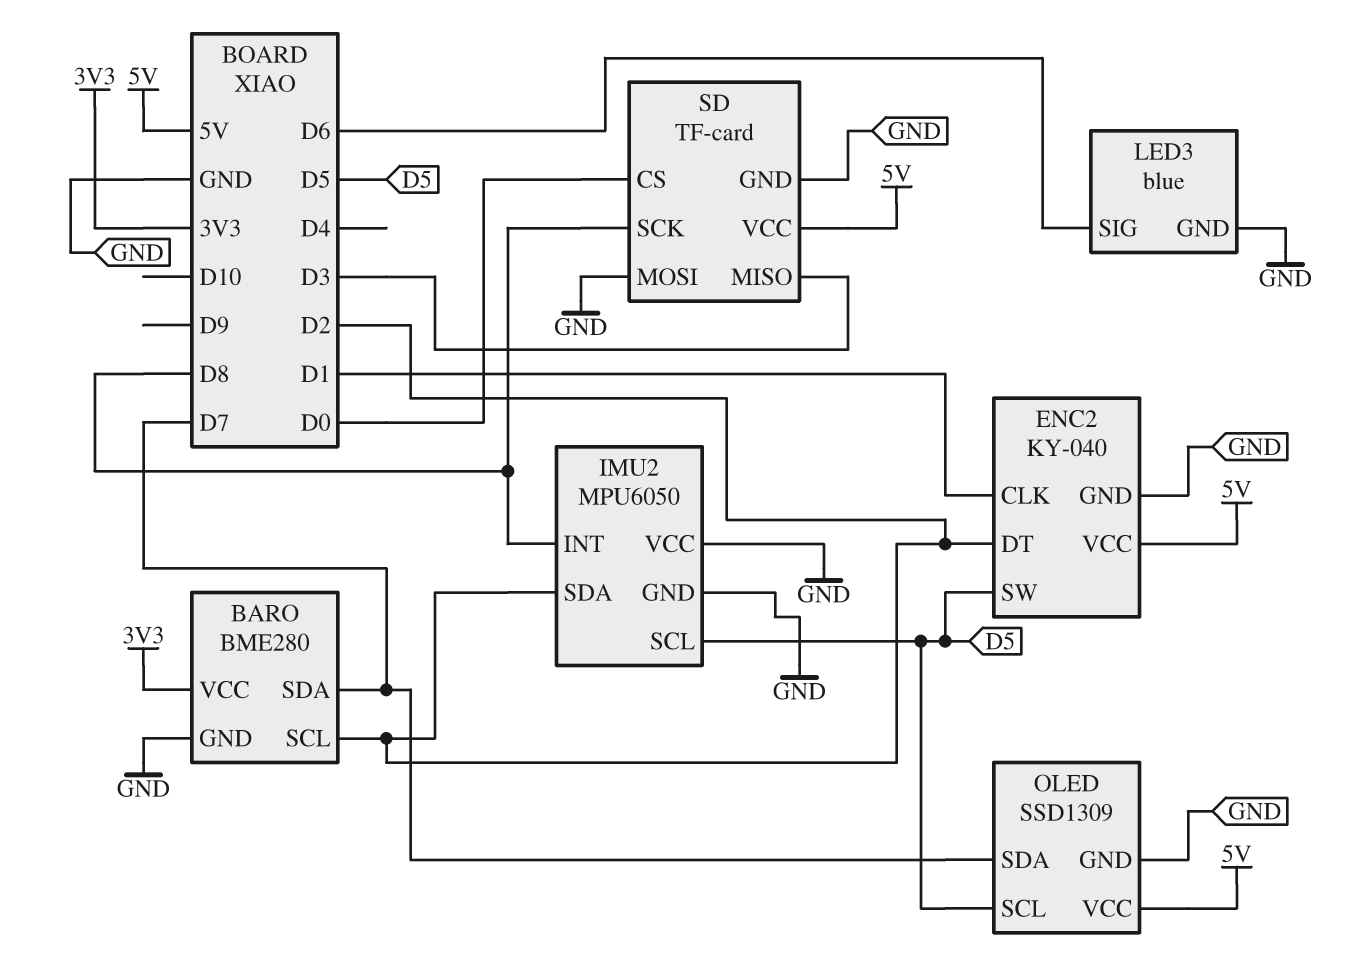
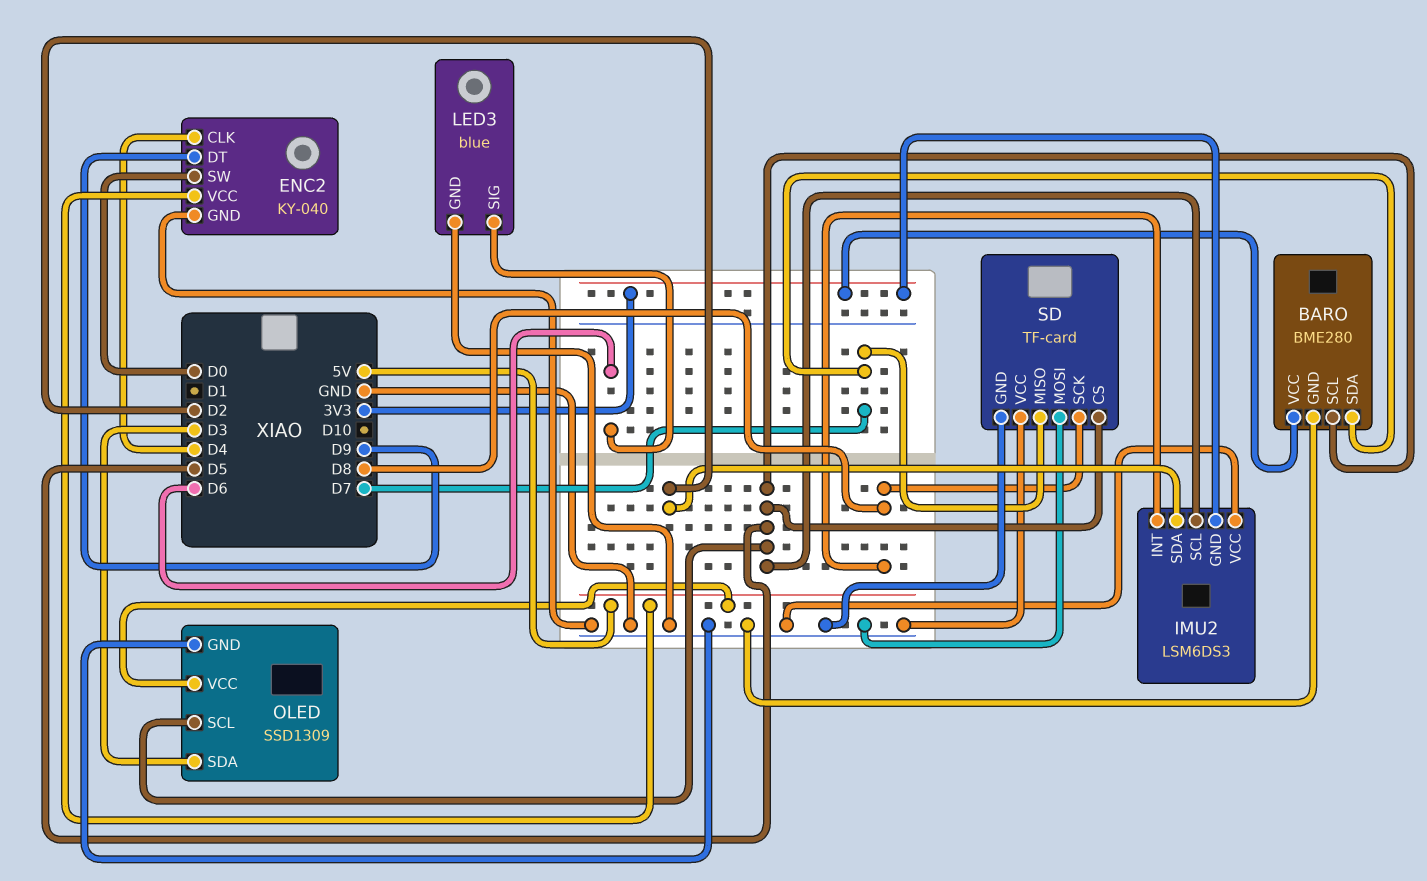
BARO pin SCL: D2 -> D5
ENC2 pin CLK: D1 -> D4
ENC2 pin DT: D2 -> D9
ENC2 pin SW: D5 -> D0
IMU2: MPU6050 -> LSM6DS3
IMU2 pin GND: GND -> 3V3
OLED pin SDA: D7 -> D3
SD pin CS: D0 -> D5
SD pin MISO: D3 -> D7
SD pin VCC: 5V -> GND

